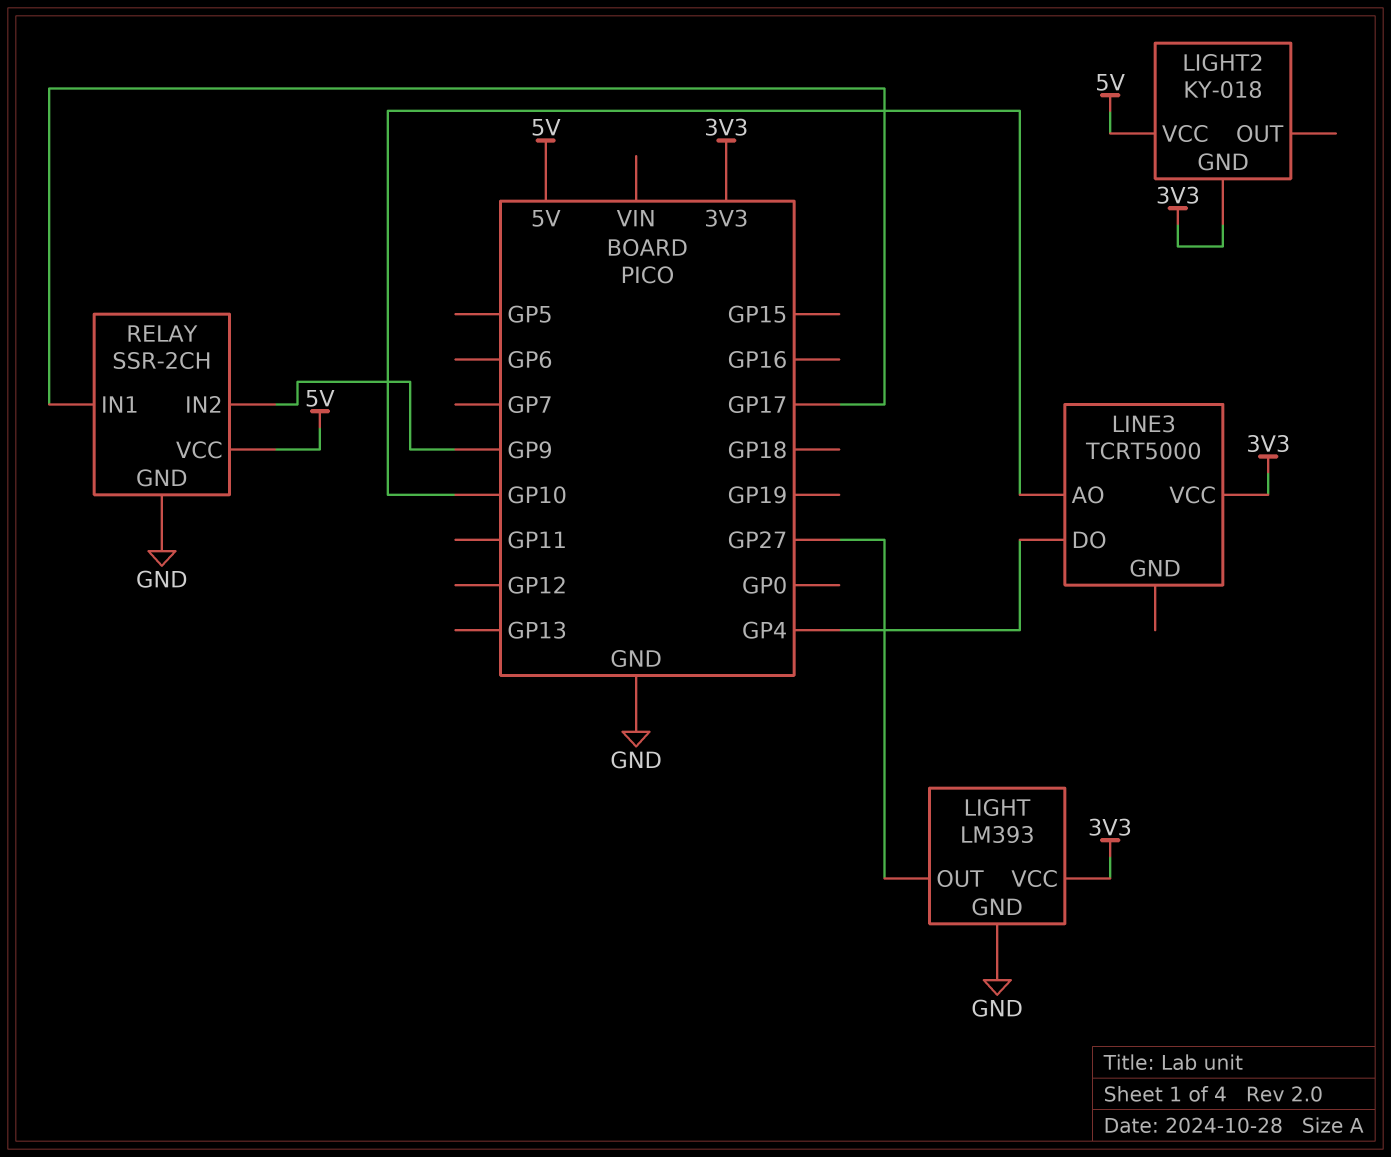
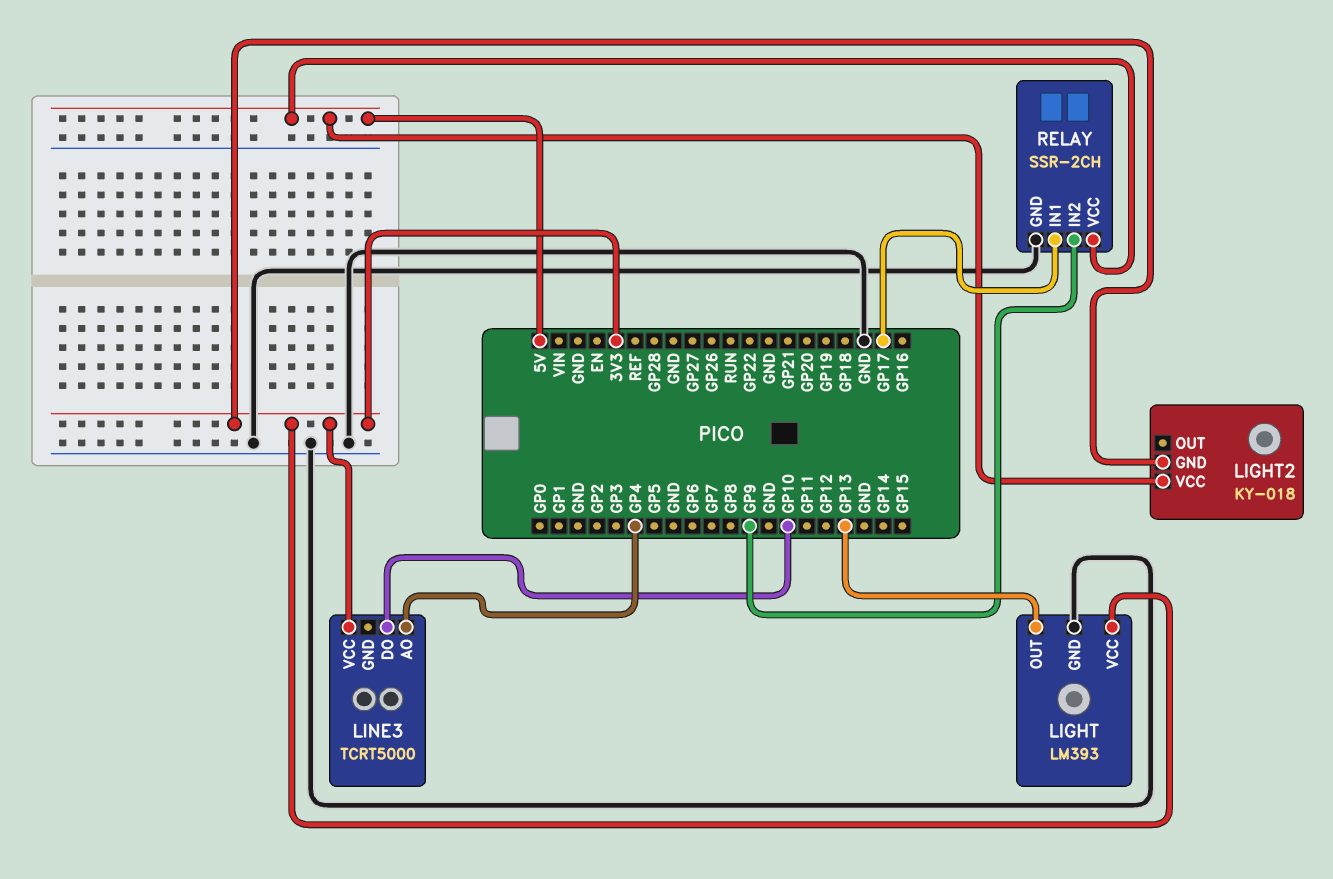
LIGHT pin OUT: GP27 -> GP13
LINE3 pin AO: GP10 -> GP4
LINE3 pin DO: GP4 -> GP10

